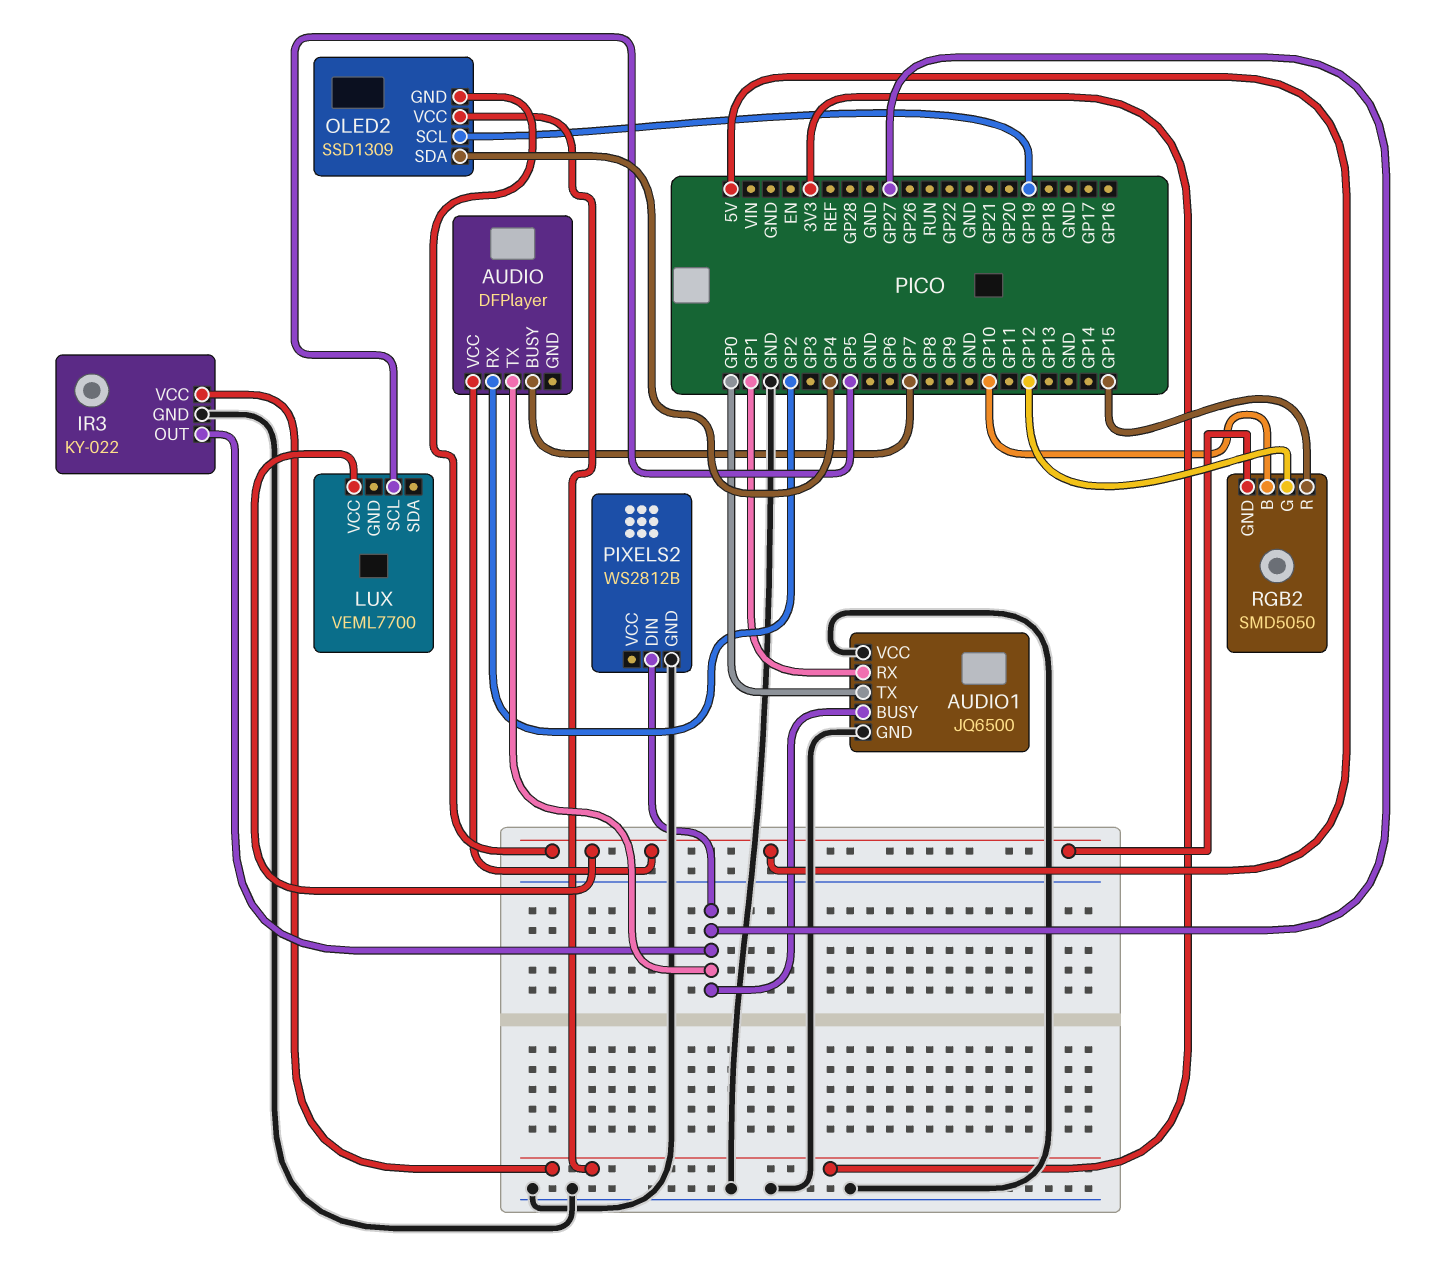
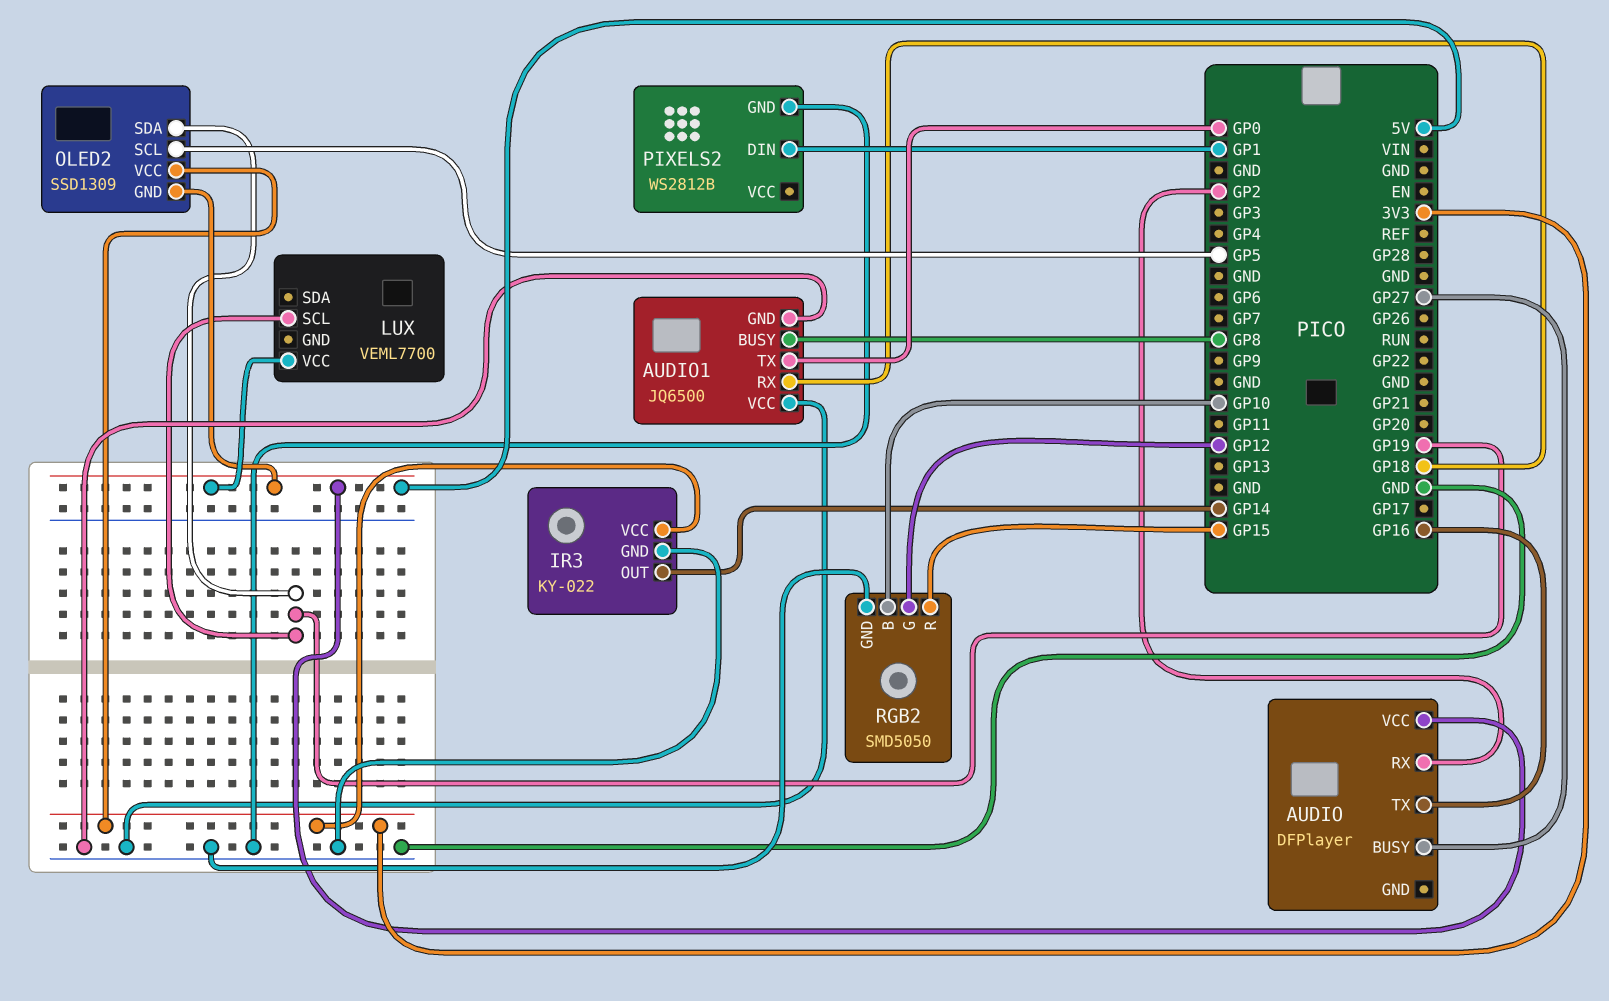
AUDIO pin BUSY: GP7 -> GP27
AUDIO pin TX: GP27 -> GP16
AUDIO1 pin BUSY: GP27 -> GP8
AUDIO1 pin RX: GP1 -> GP18
IR3 pin OUT: GP27 -> GP14
LUX pin SCL: GP5 -> GP19
OLED2 pin SCL: GP19 -> GP5
OLED2 pin SDA: GP4 -> GP19
PIXELS2 pin DIN: GP27 -> GP1
RGB2 pin GND: 5V -> GND

